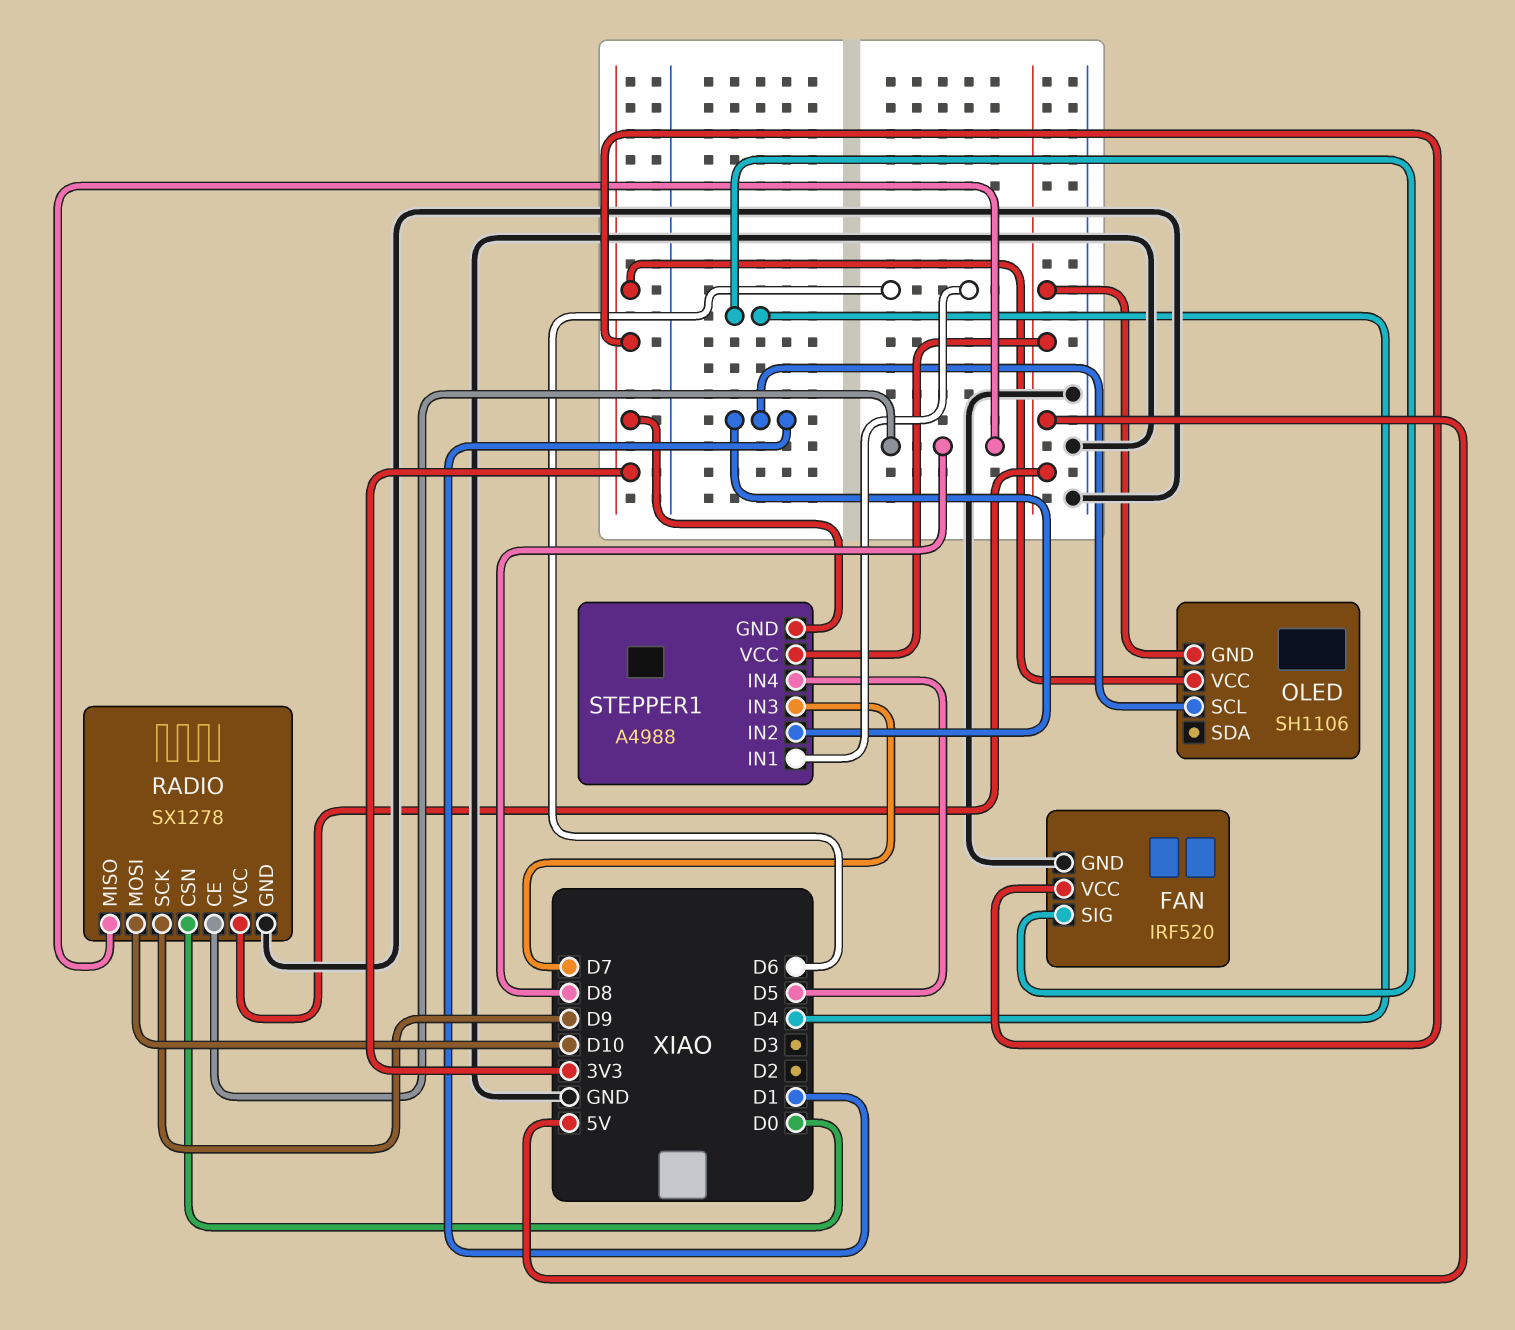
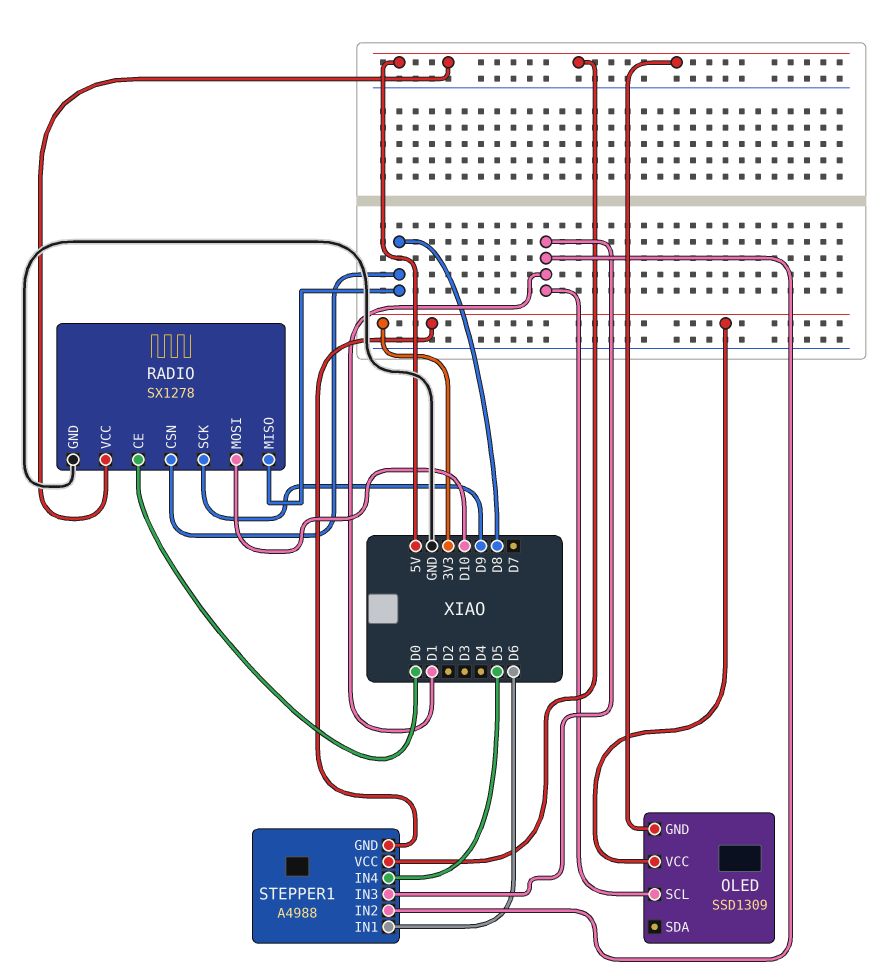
FAN: IRF520 -> none
FAN pin GND: GND -> none
FAN pin SIG: D4 -> none
FAN pin VCC: 3V3 -> none
OLED: SH1106 -> SSD1309
RADIO pin CE: D8 -> D0
RADIO pin CSN: D0 -> D8
STEPPER1 pin IN3: D7 -> D1

